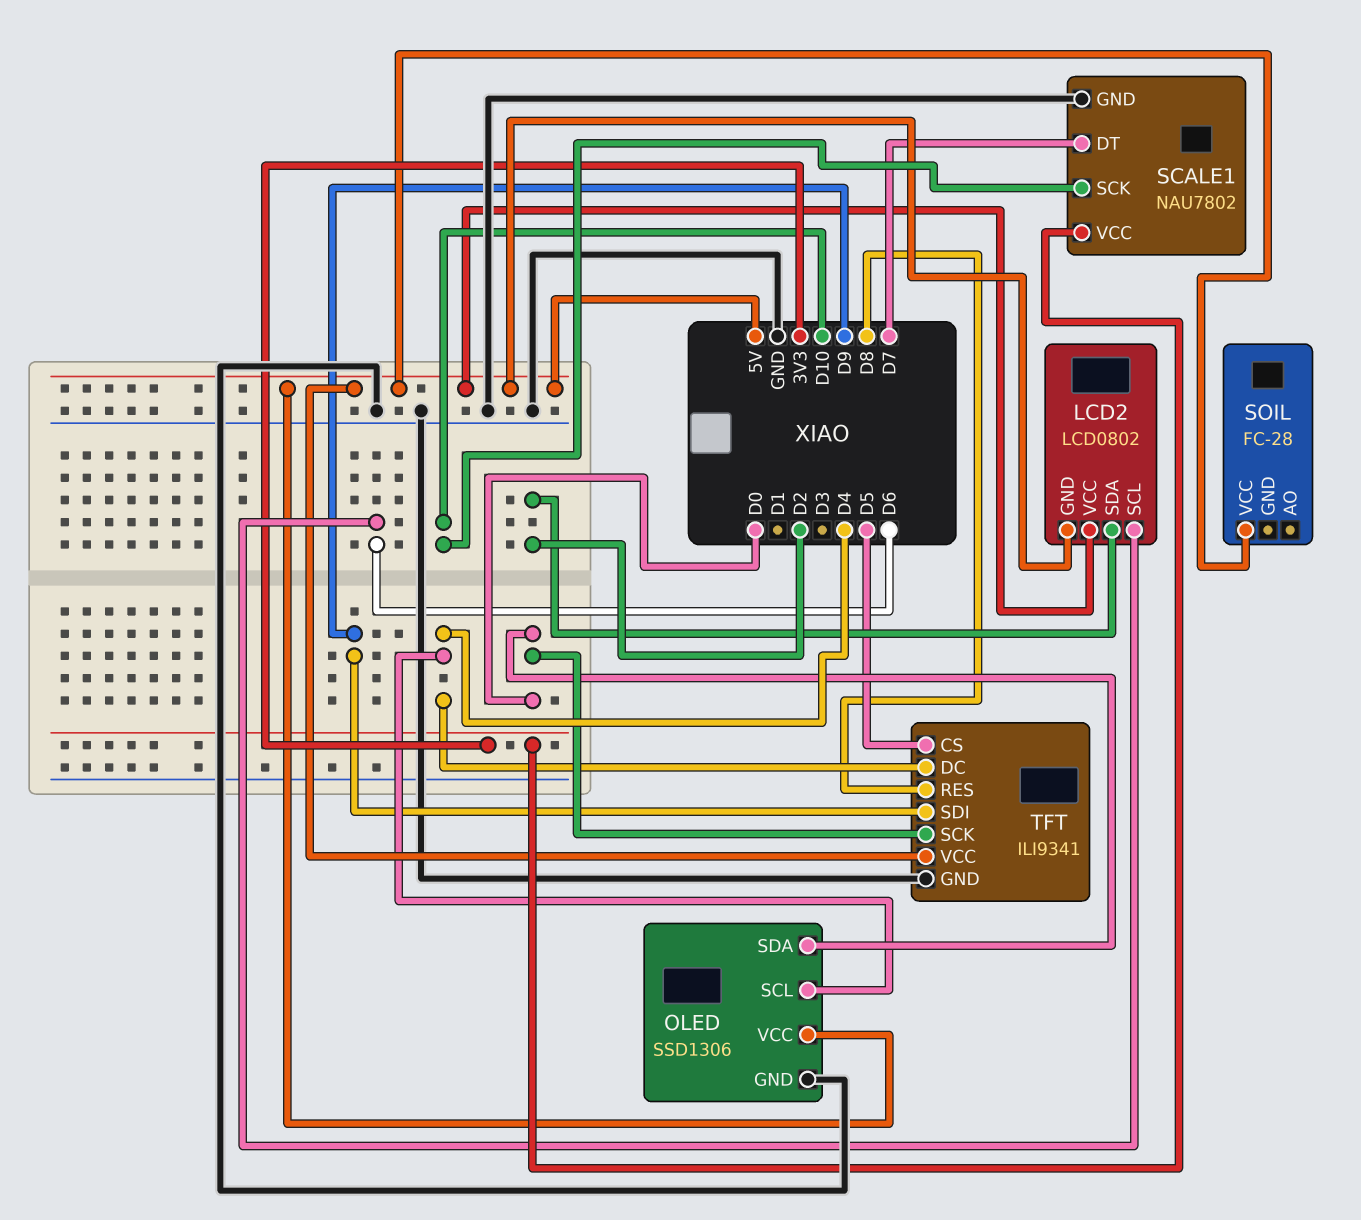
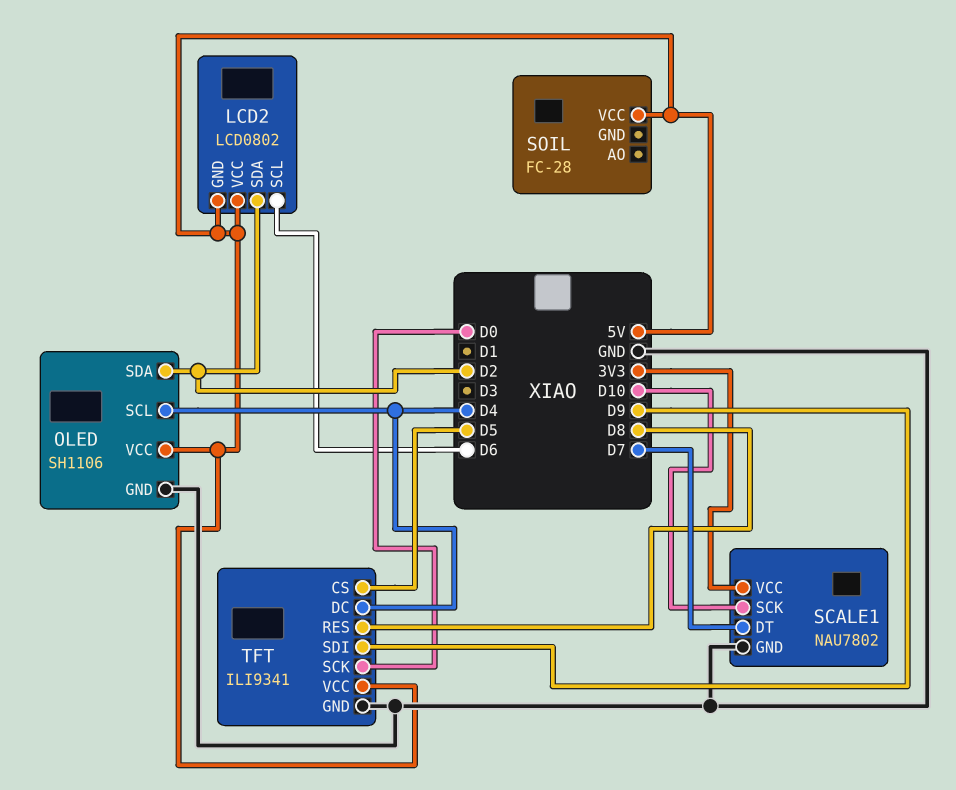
OLED: SSD1306 -> SH1106
OLED pin SDA: D0 -> D2

